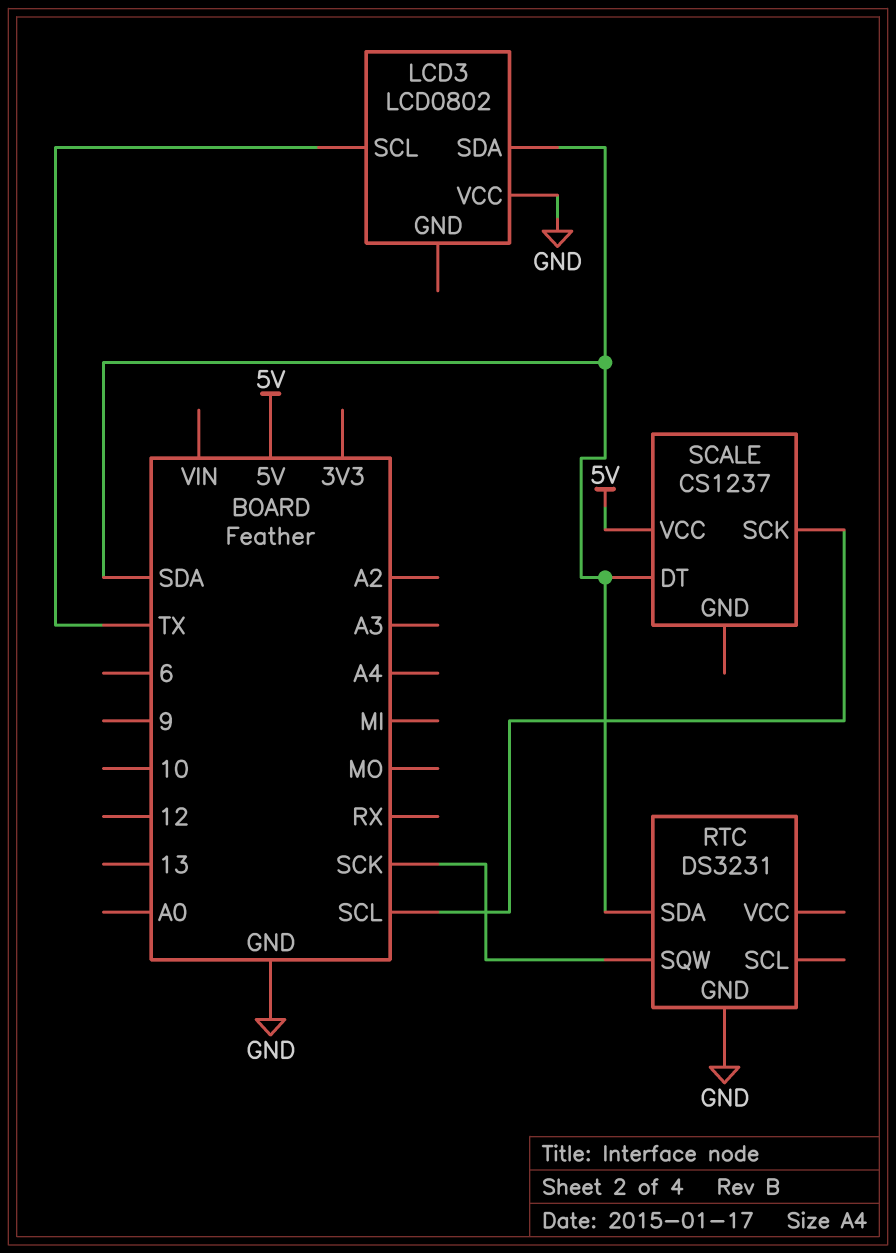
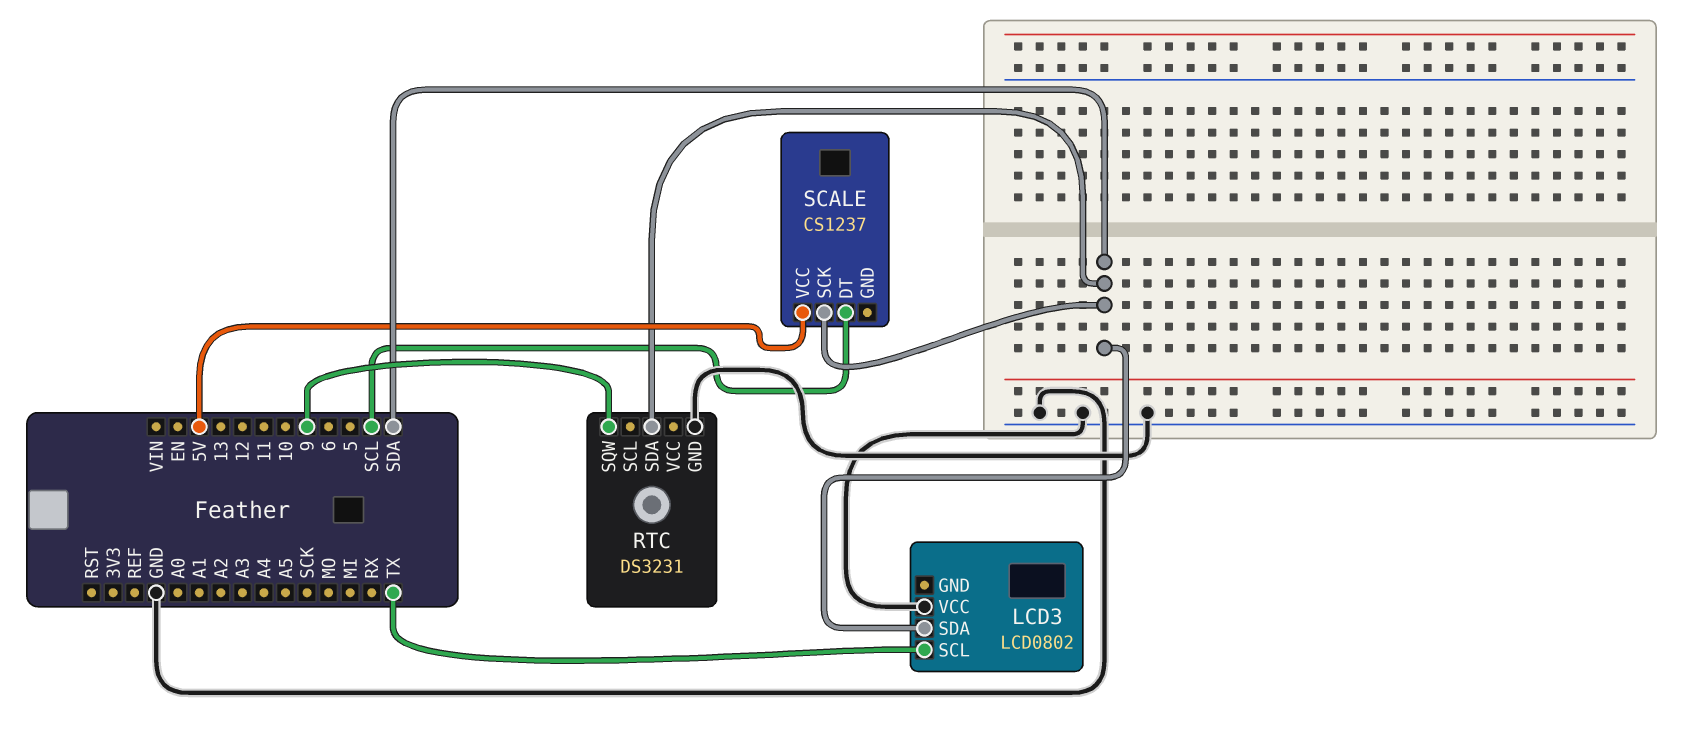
RTC pin SQW: SCK -> 9
SCALE pin DT: SDA -> SCL
SCALE pin SCK: SCL -> SDA

